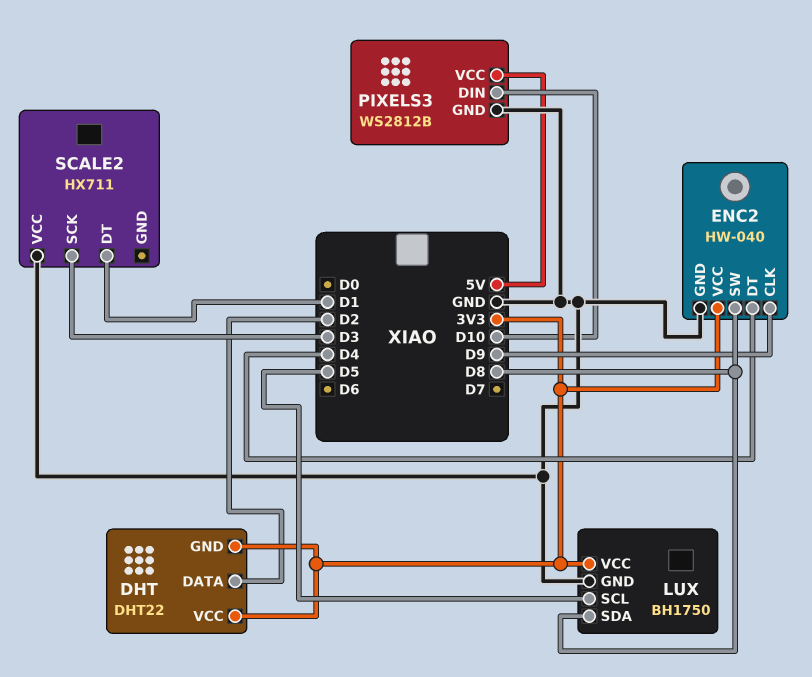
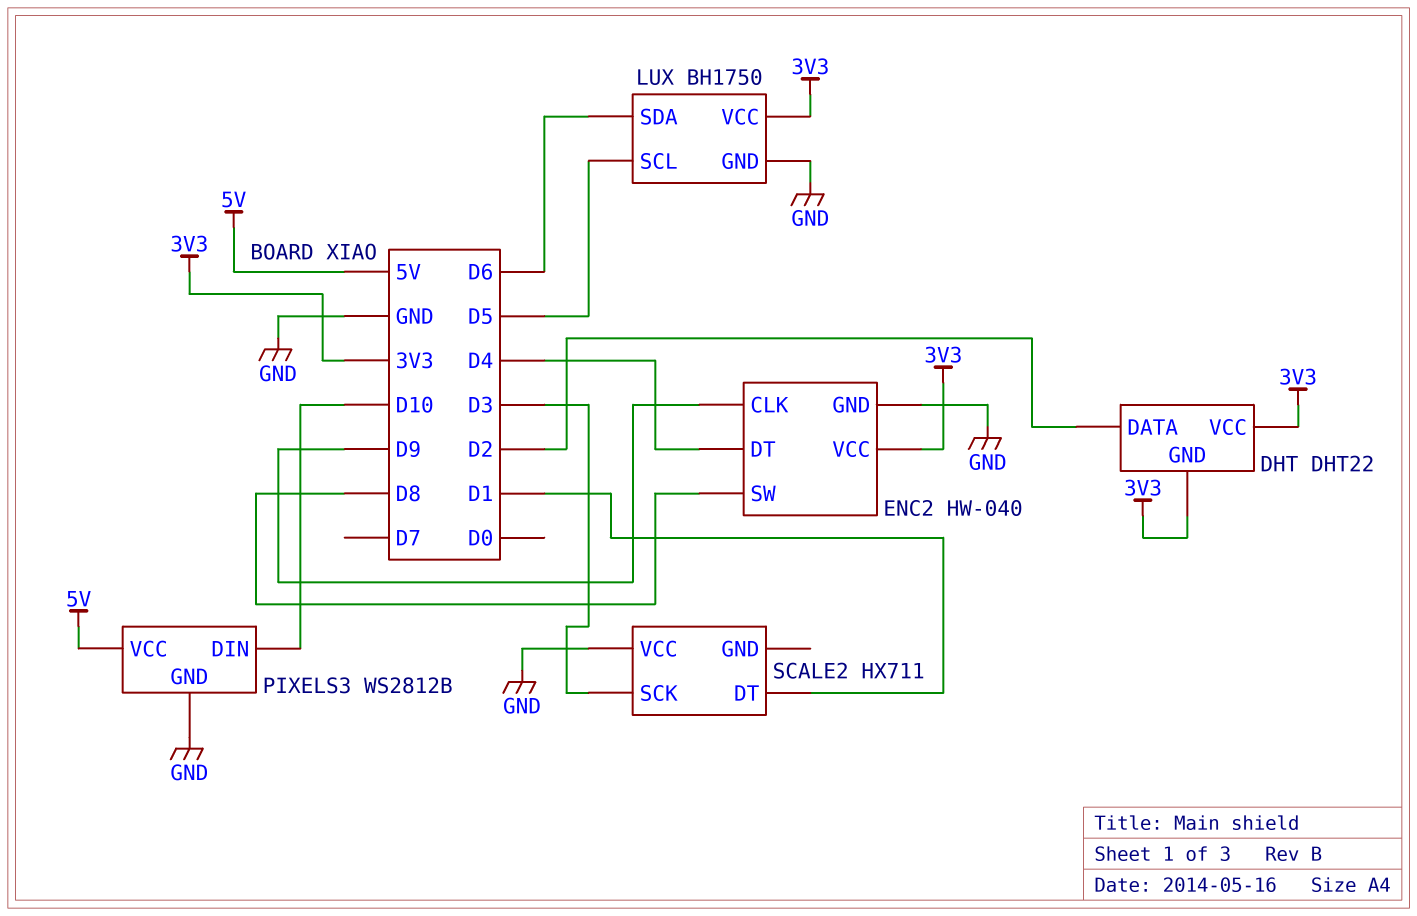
LUX pin SDA: D8 -> D6

